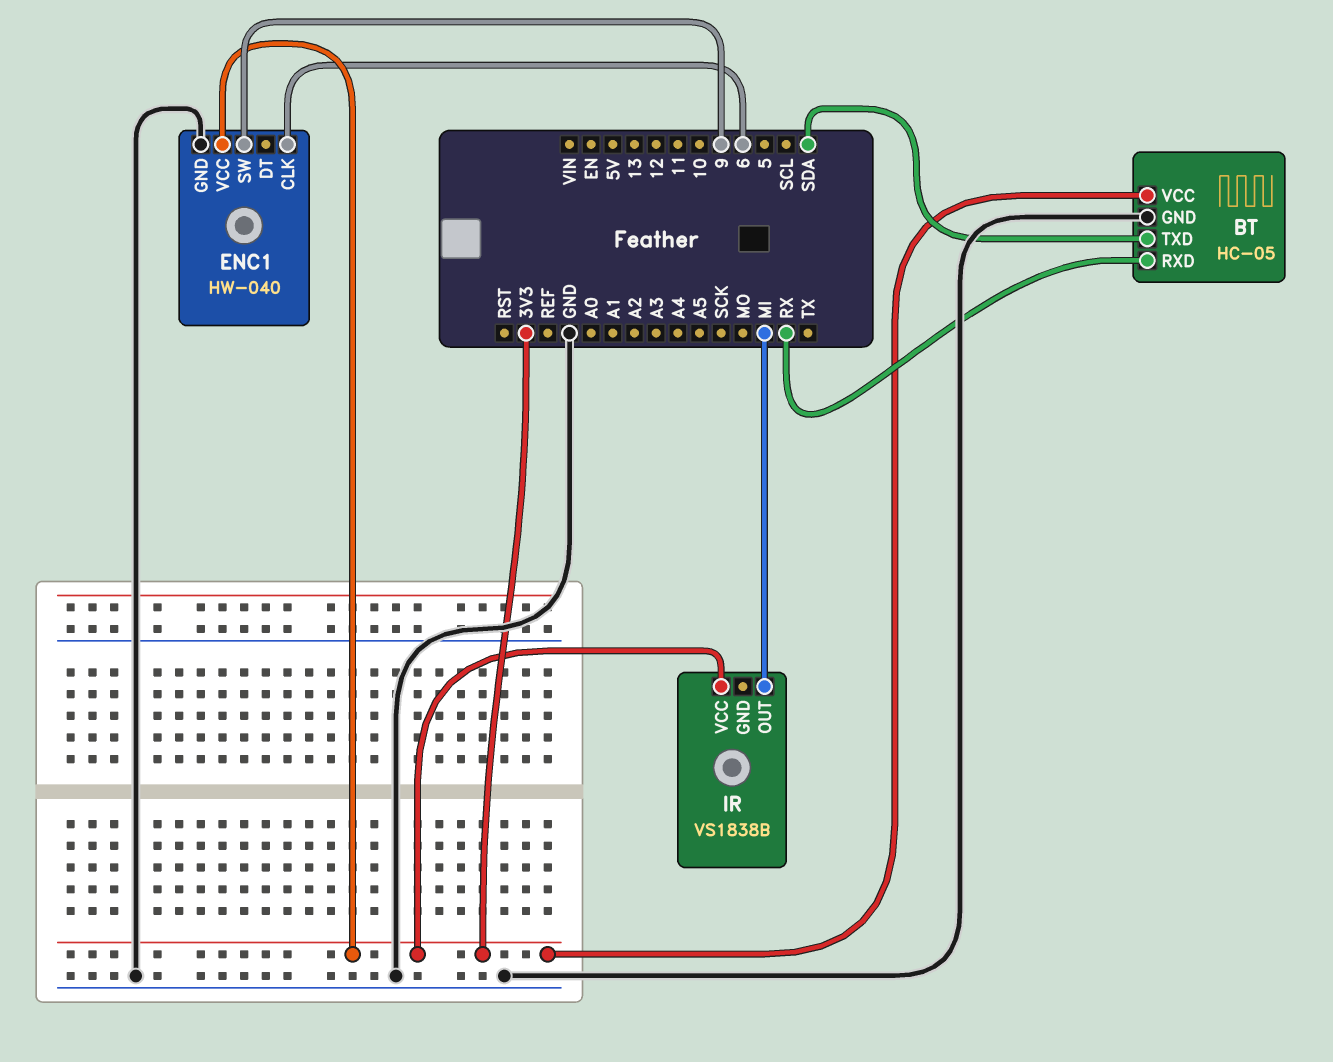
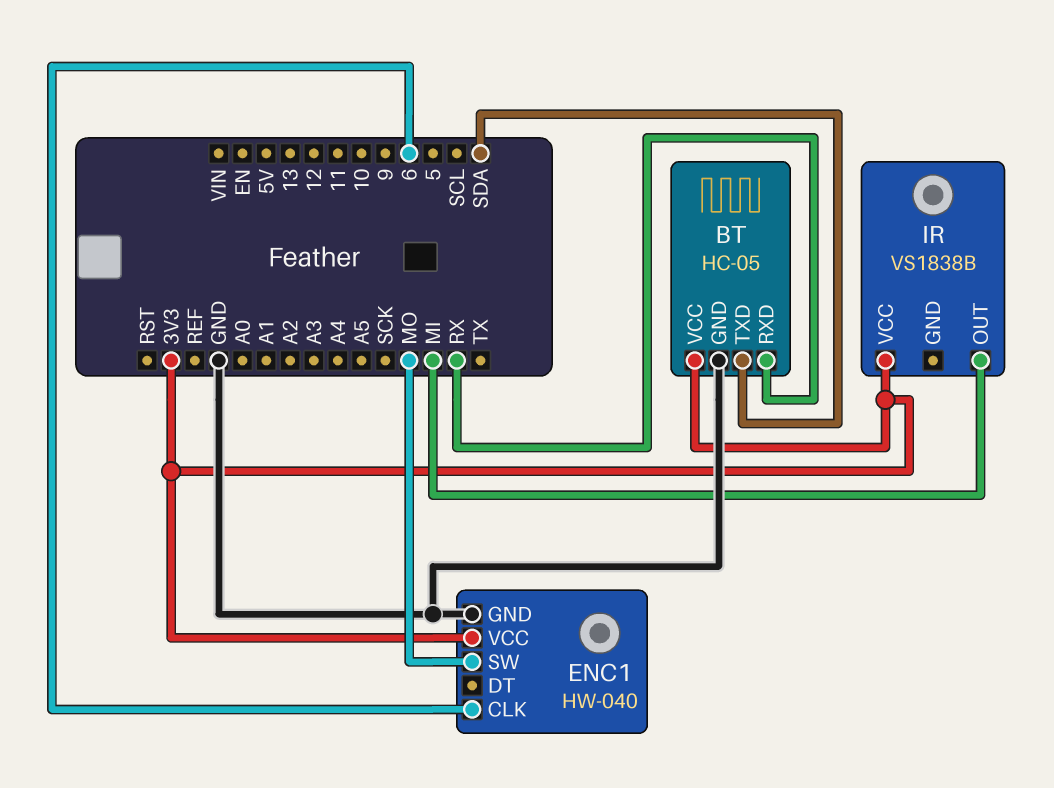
ENC1 pin SW: 9 -> MO

